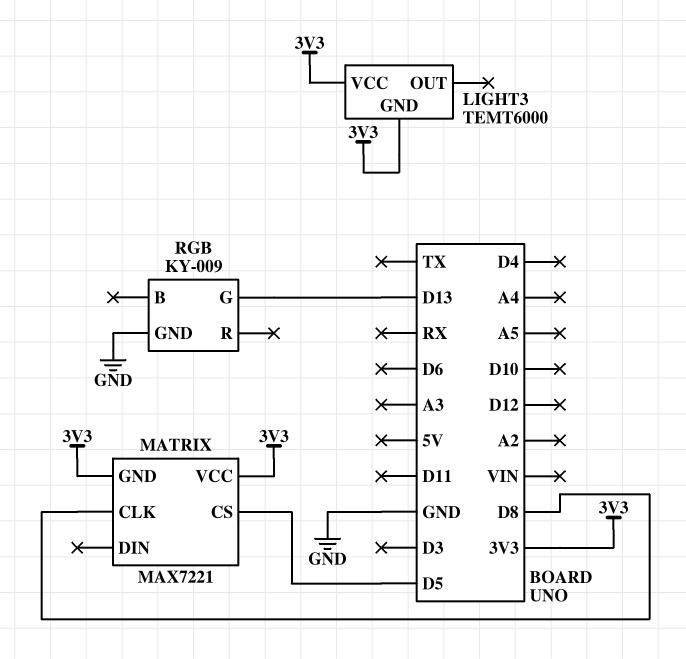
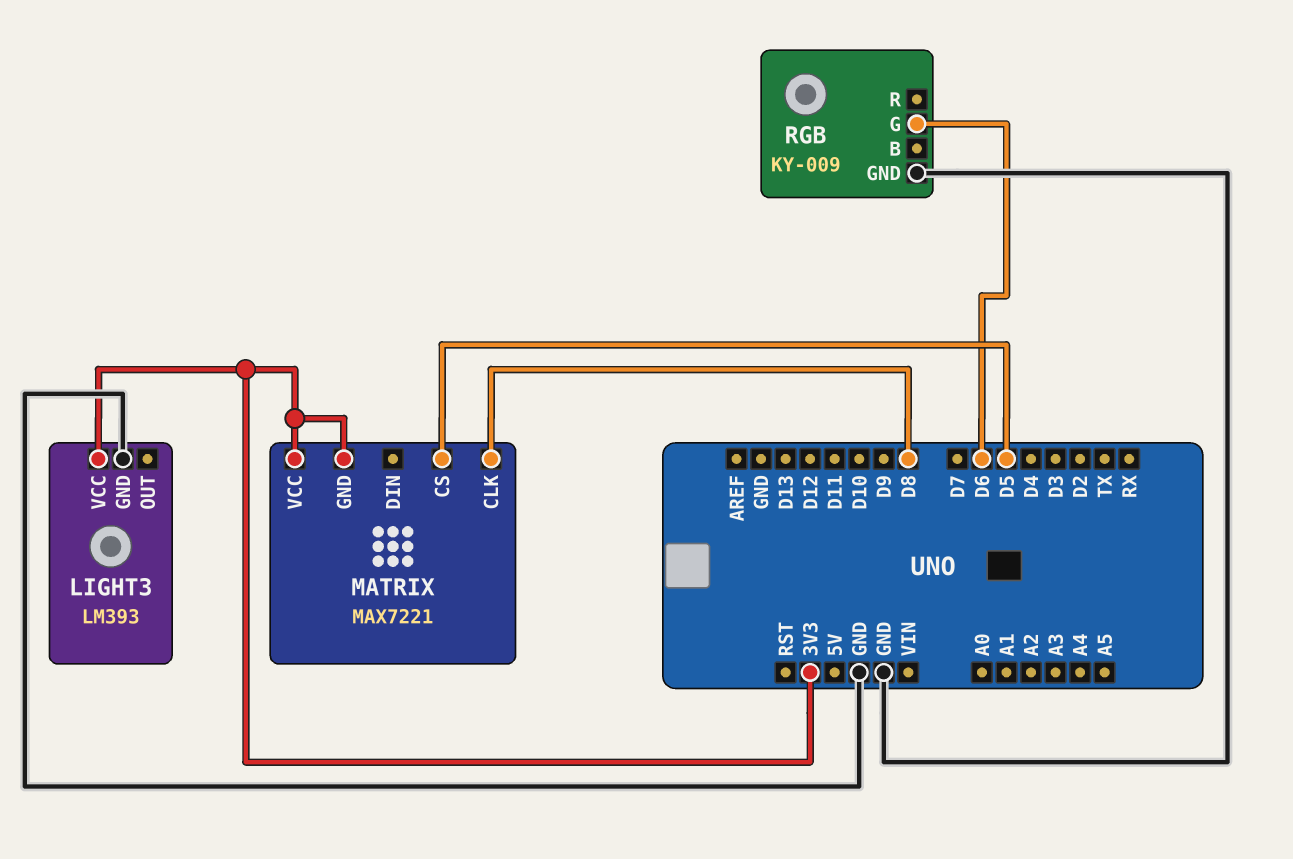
LIGHT3: TEMT6000 -> LM393
LIGHT3 pin GND: 3V3 -> GND
RGB pin G: D13 -> D6

